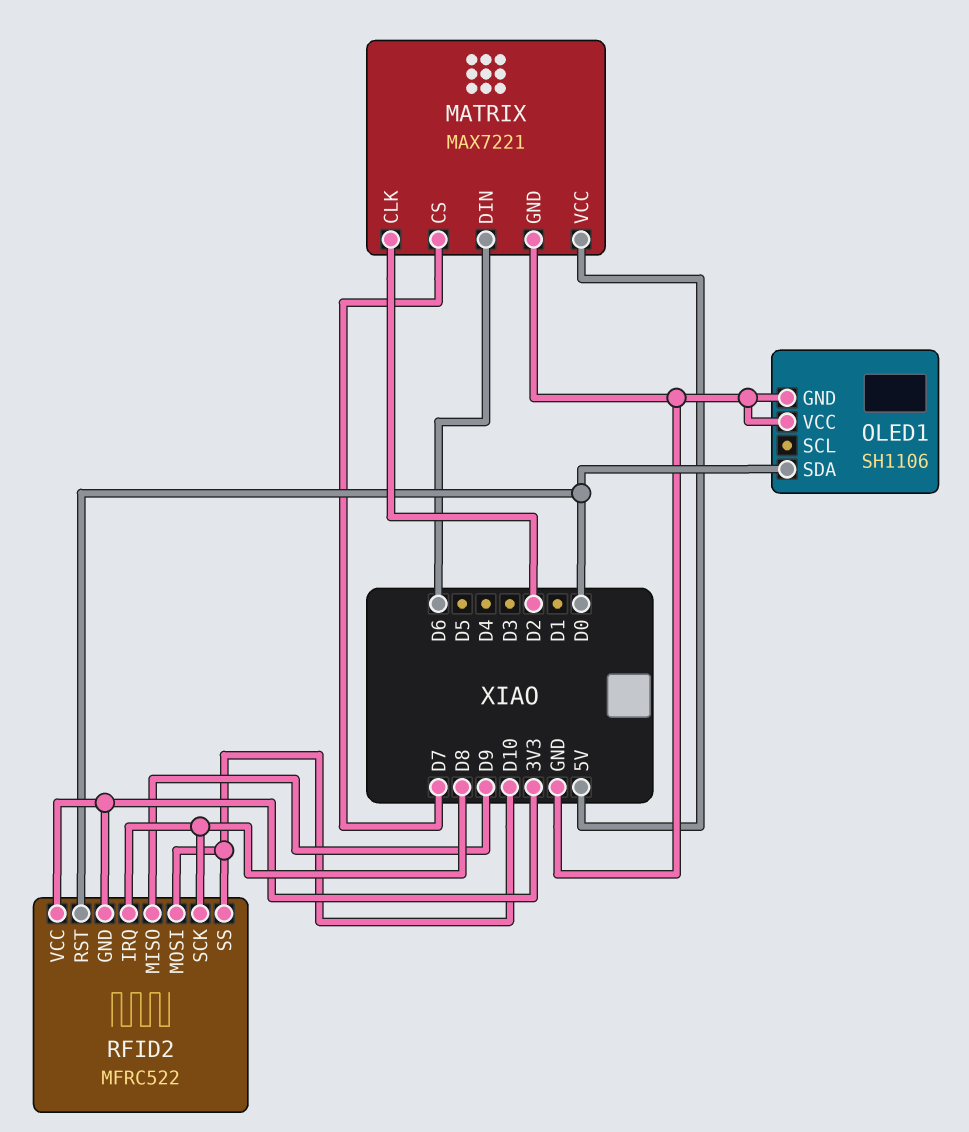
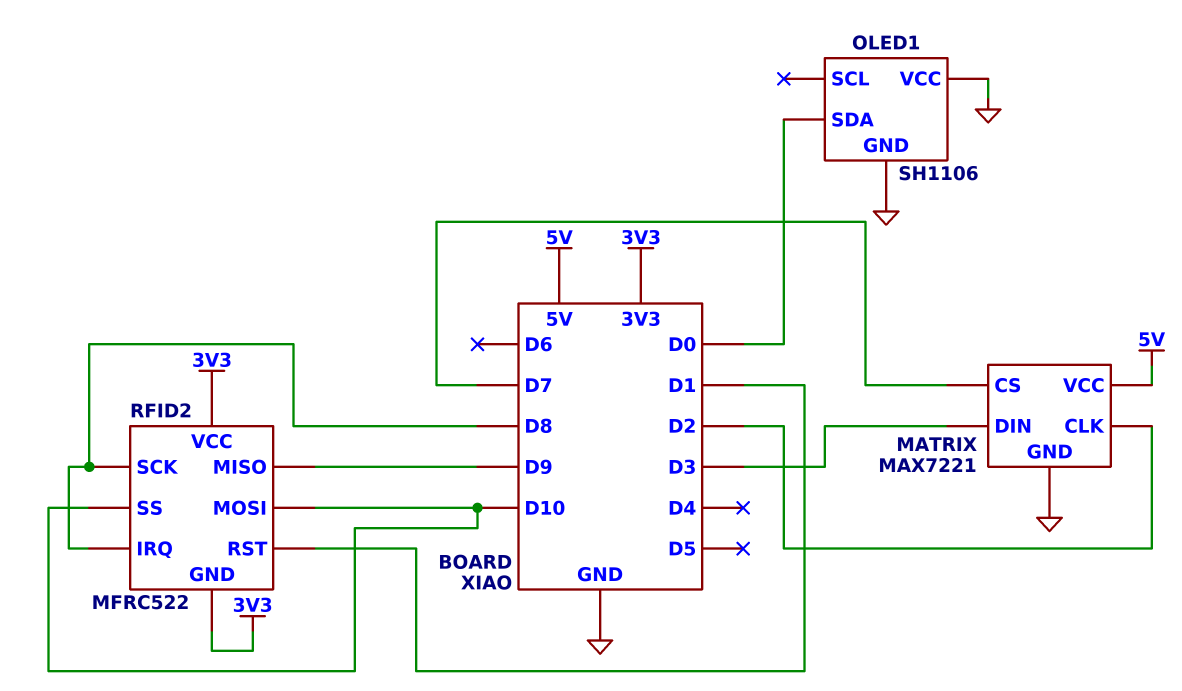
MATRIX pin DIN: D6 -> D3
RFID2 pin RST: D0 -> D1

